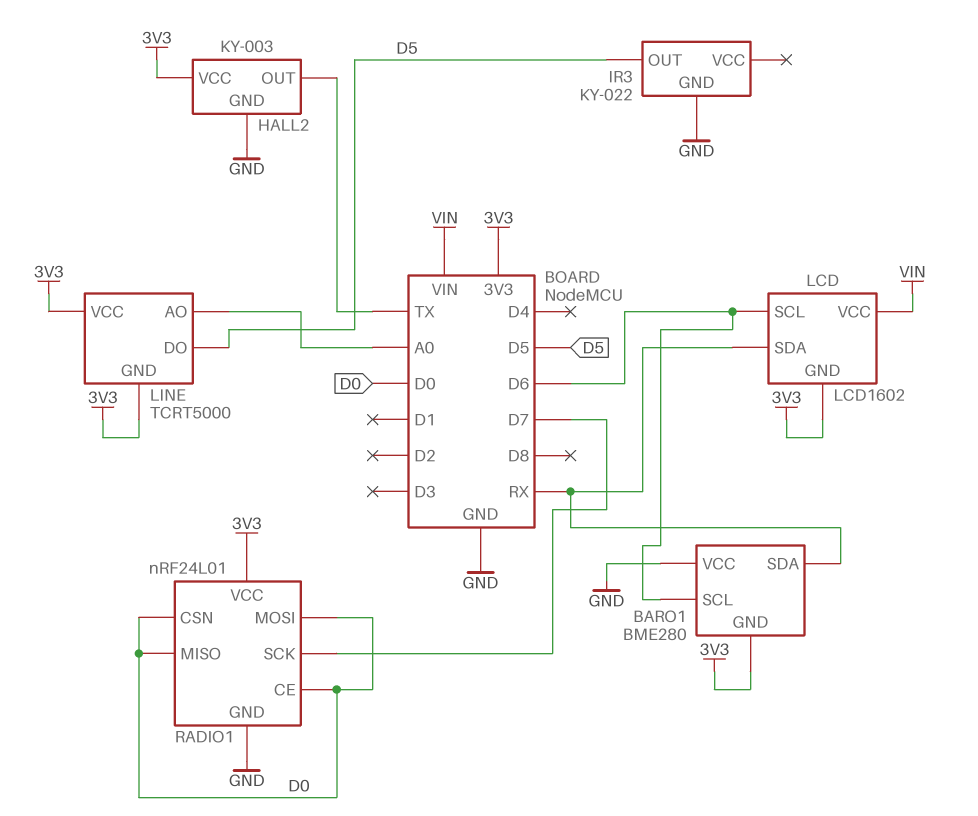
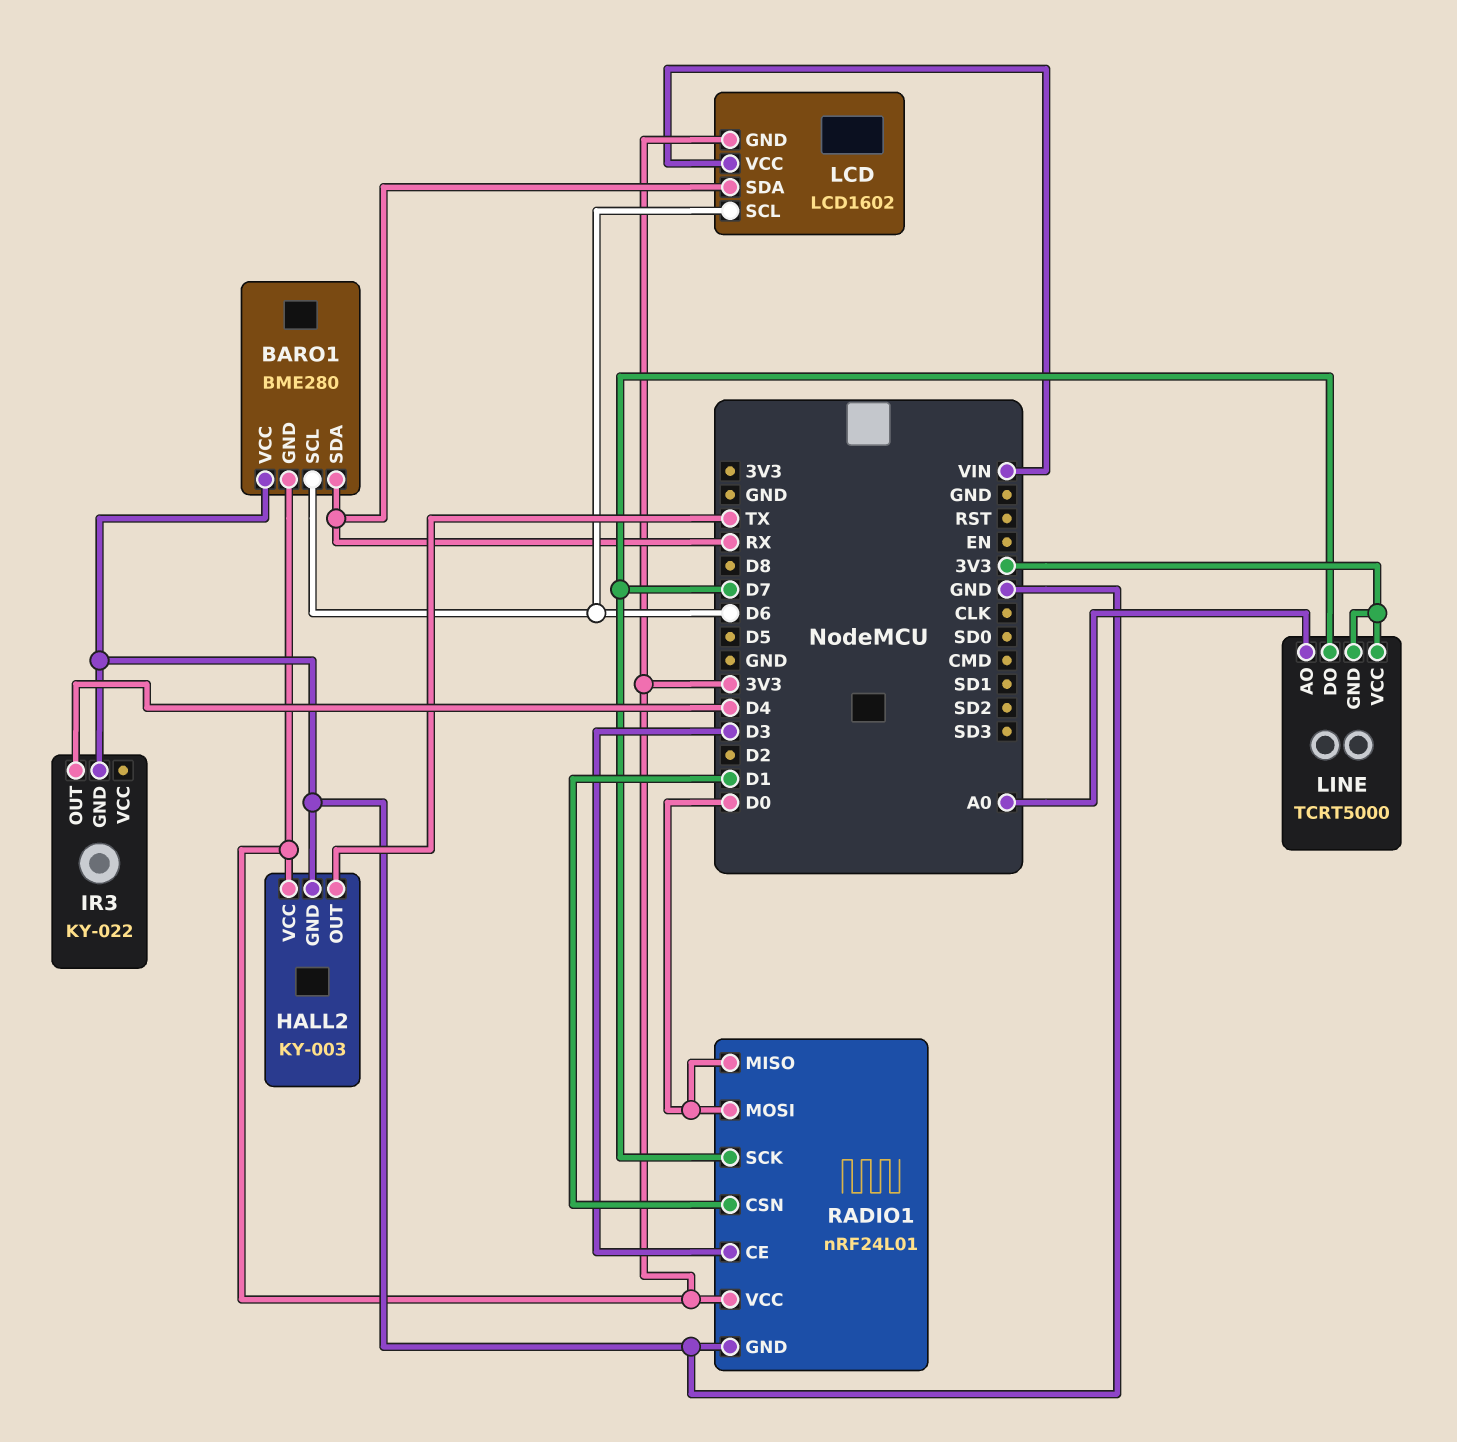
IR3 pin OUT: D5 -> D4
LINE pin DO: D5 -> D7
RADIO1 pin CE: D0 -> D3
RADIO1 pin CSN: D0 -> D1

